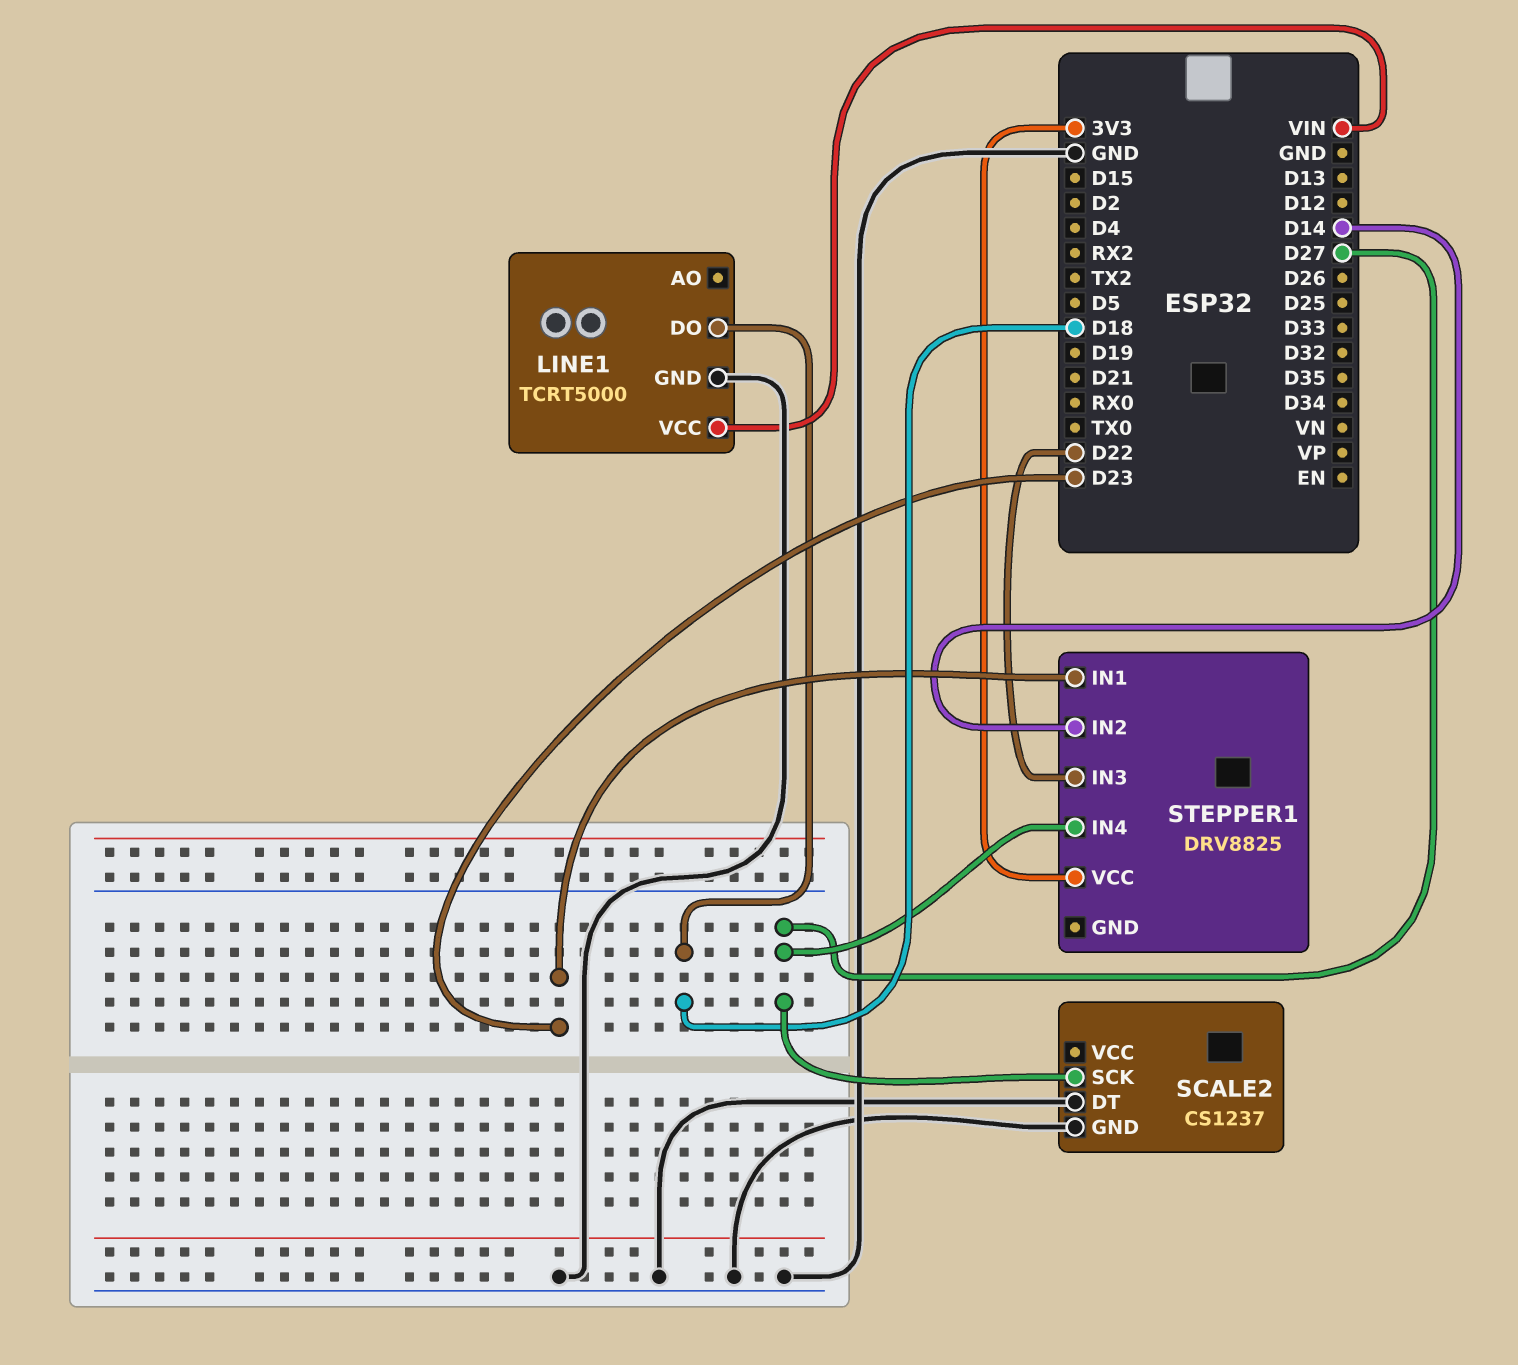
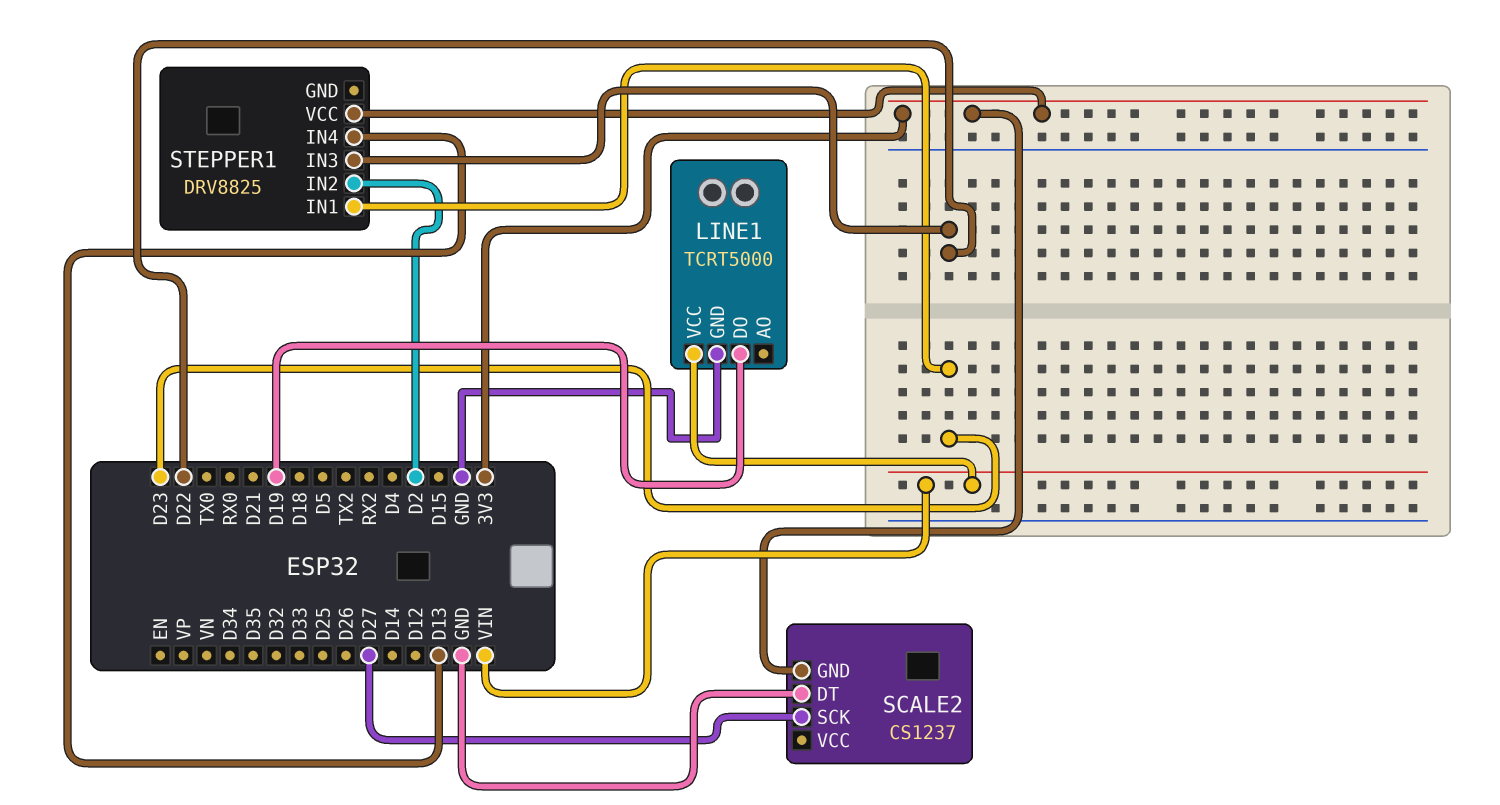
LINE1 pin DO: D18 -> D19
SCALE2 pin GND: GND -> 3V3
STEPPER1 pin IN2: D14 -> D2
STEPPER1 pin IN4: D27 -> D13

